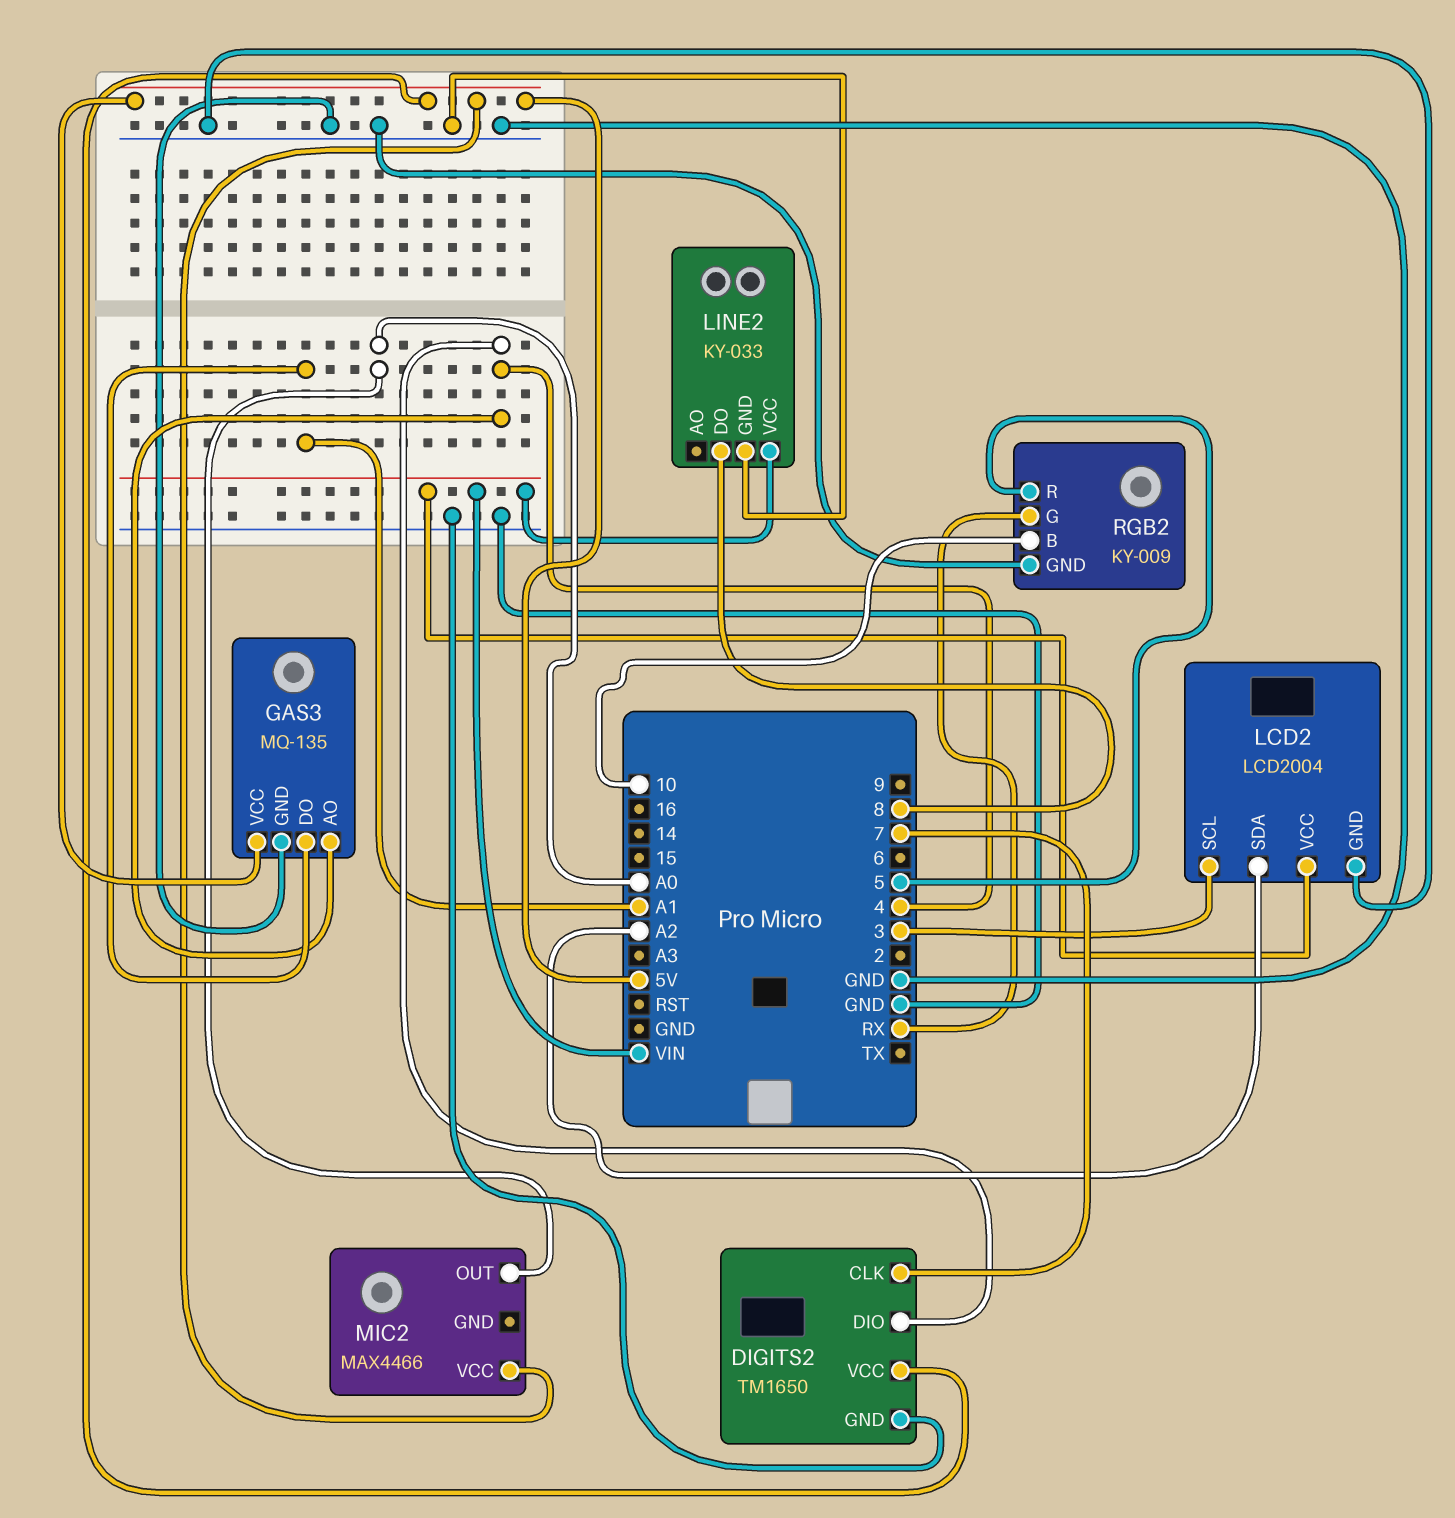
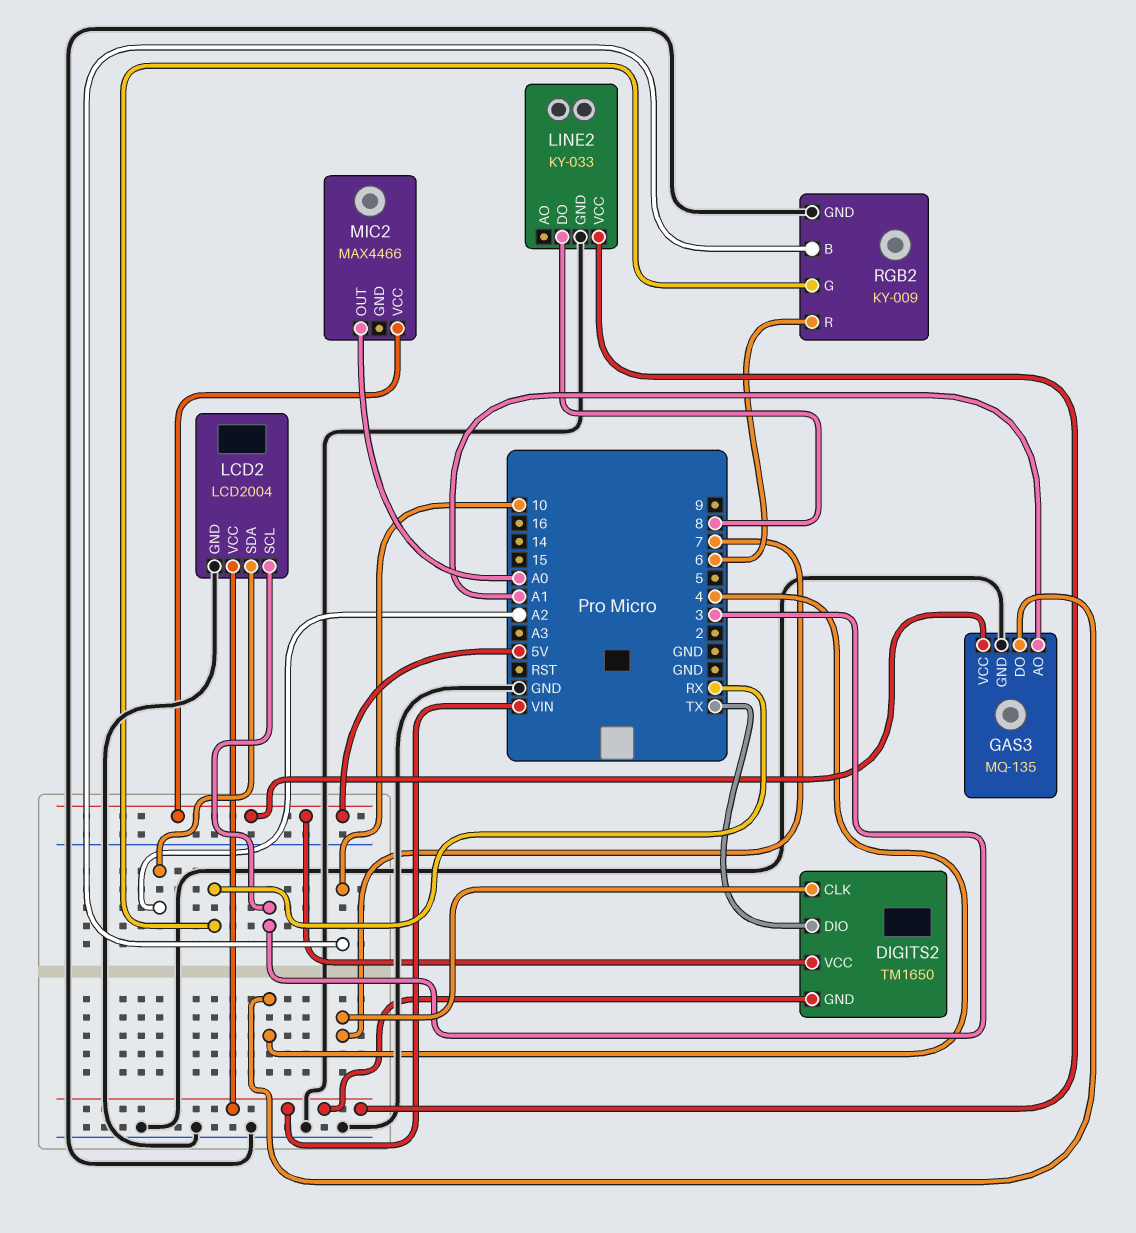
DIGITS2 pin DIO: 4 -> TX
DIGITS2 pin GND: GND -> VIN
GAS3 pin AO: 4 -> A1
GAS3 pin DO: A1 -> 4
RGB2 pin R: 5 -> 6

